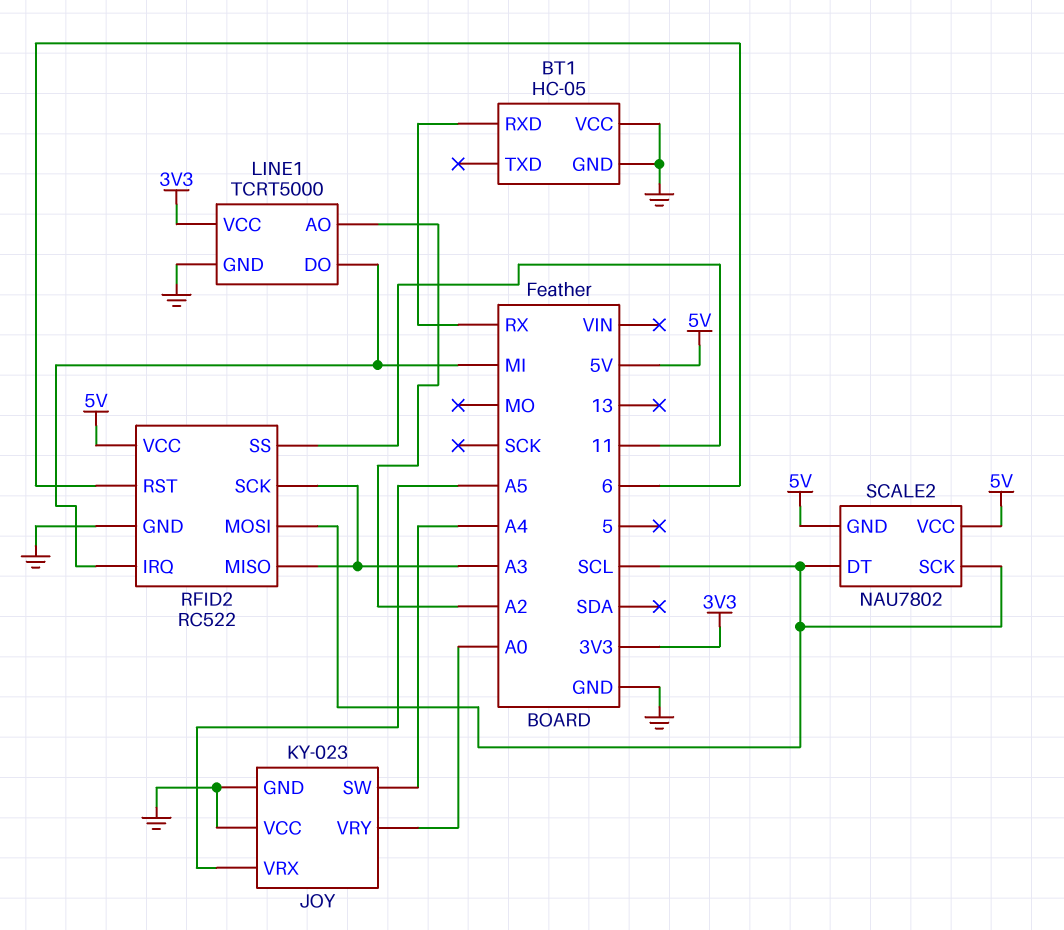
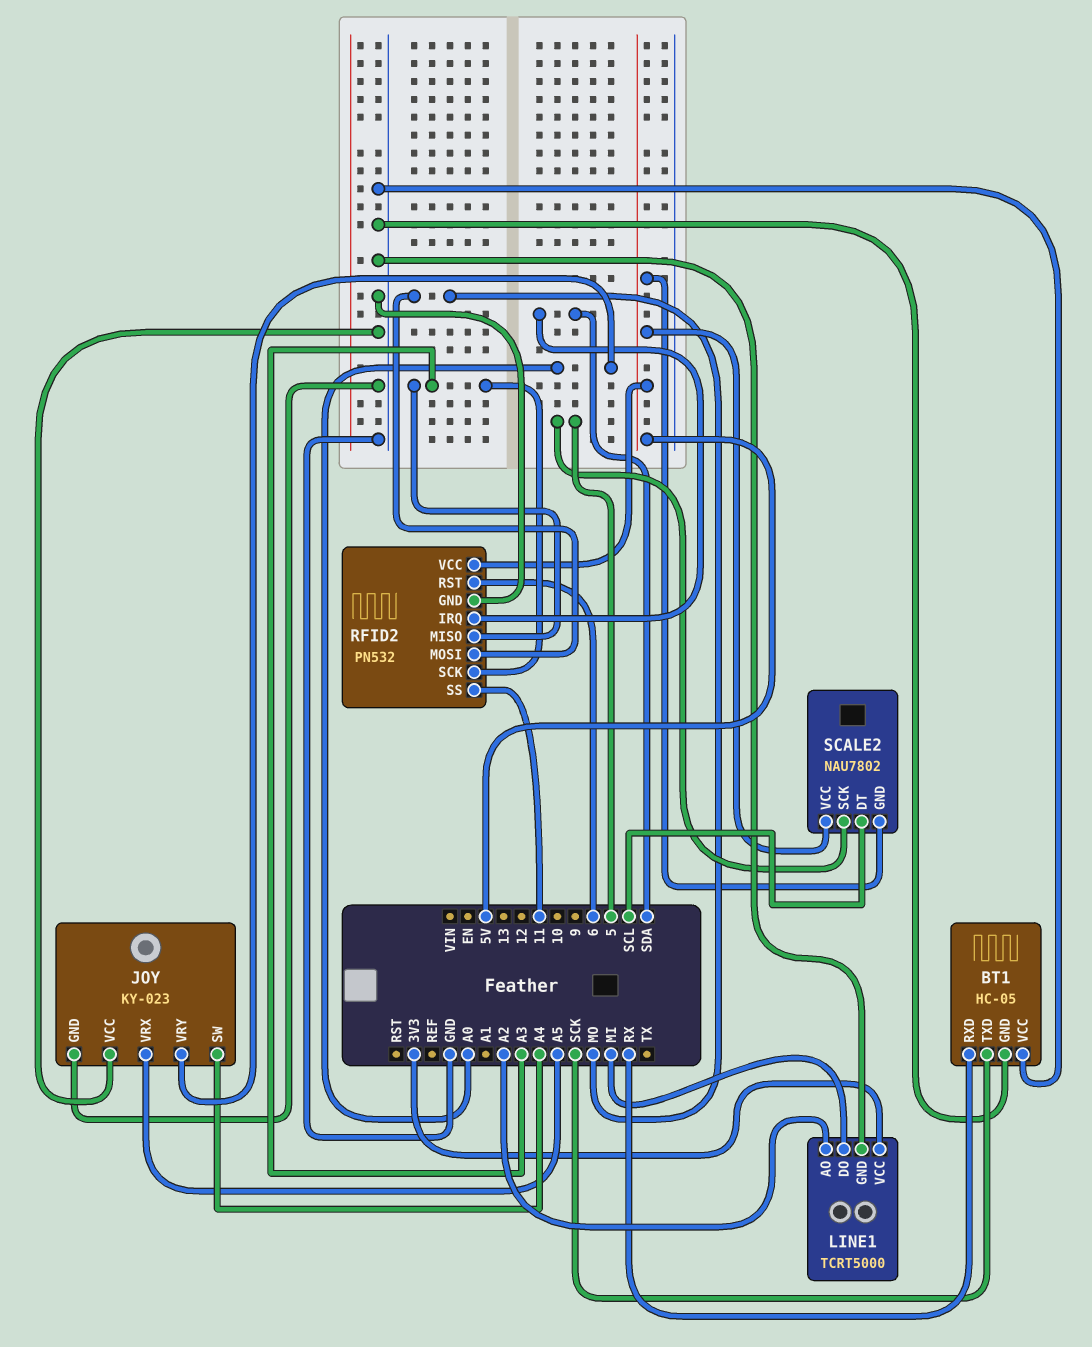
BT1 pin TXD: none -> SCK
RFID2: RC522 -> PN532
RFID2 pin IRQ: MI -> SDA
RFID2 pin MOSI: SCL -> MO
SCALE2 pin SCK: SCL -> 5

